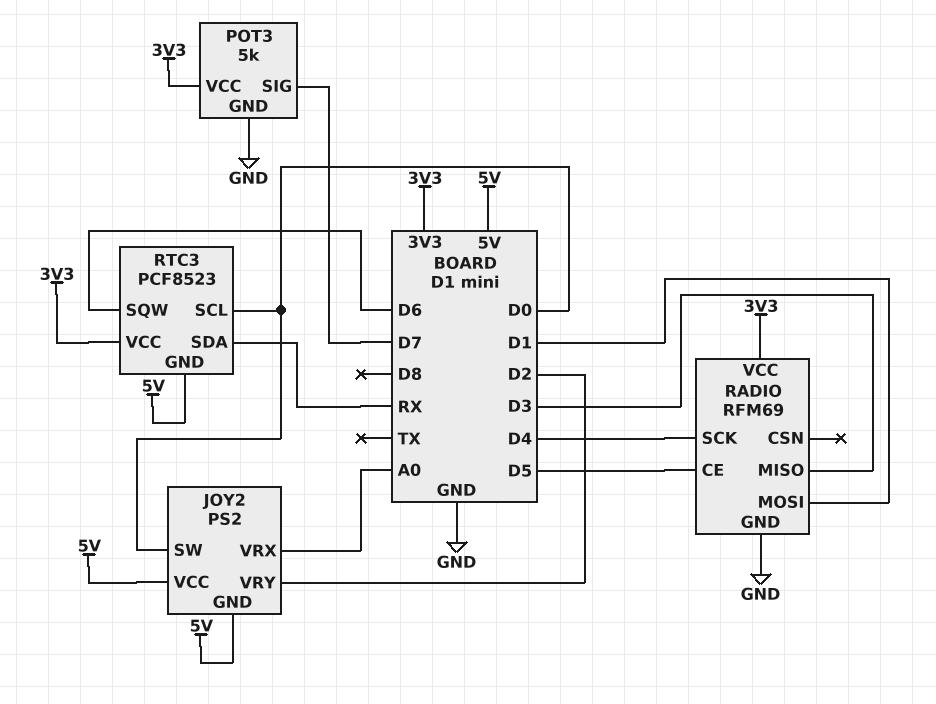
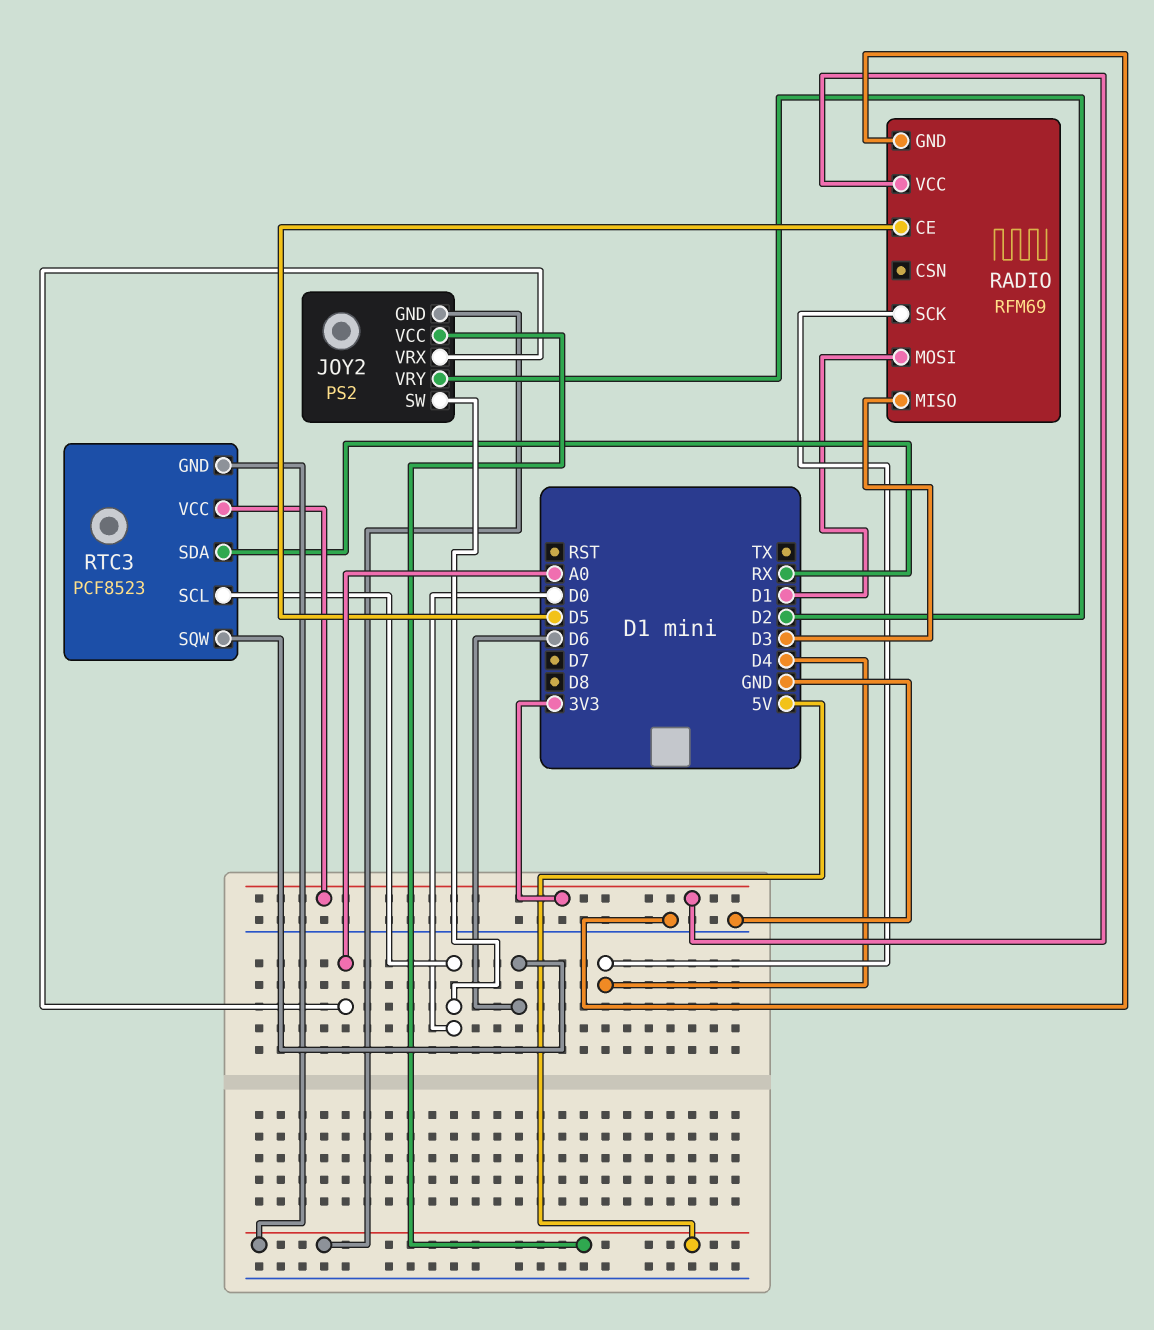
POT3: 5k -> none
POT3 pin GND: GND -> none
POT3 pin SIG: D7 -> none
POT3 pin VCC: 3V3 -> none

